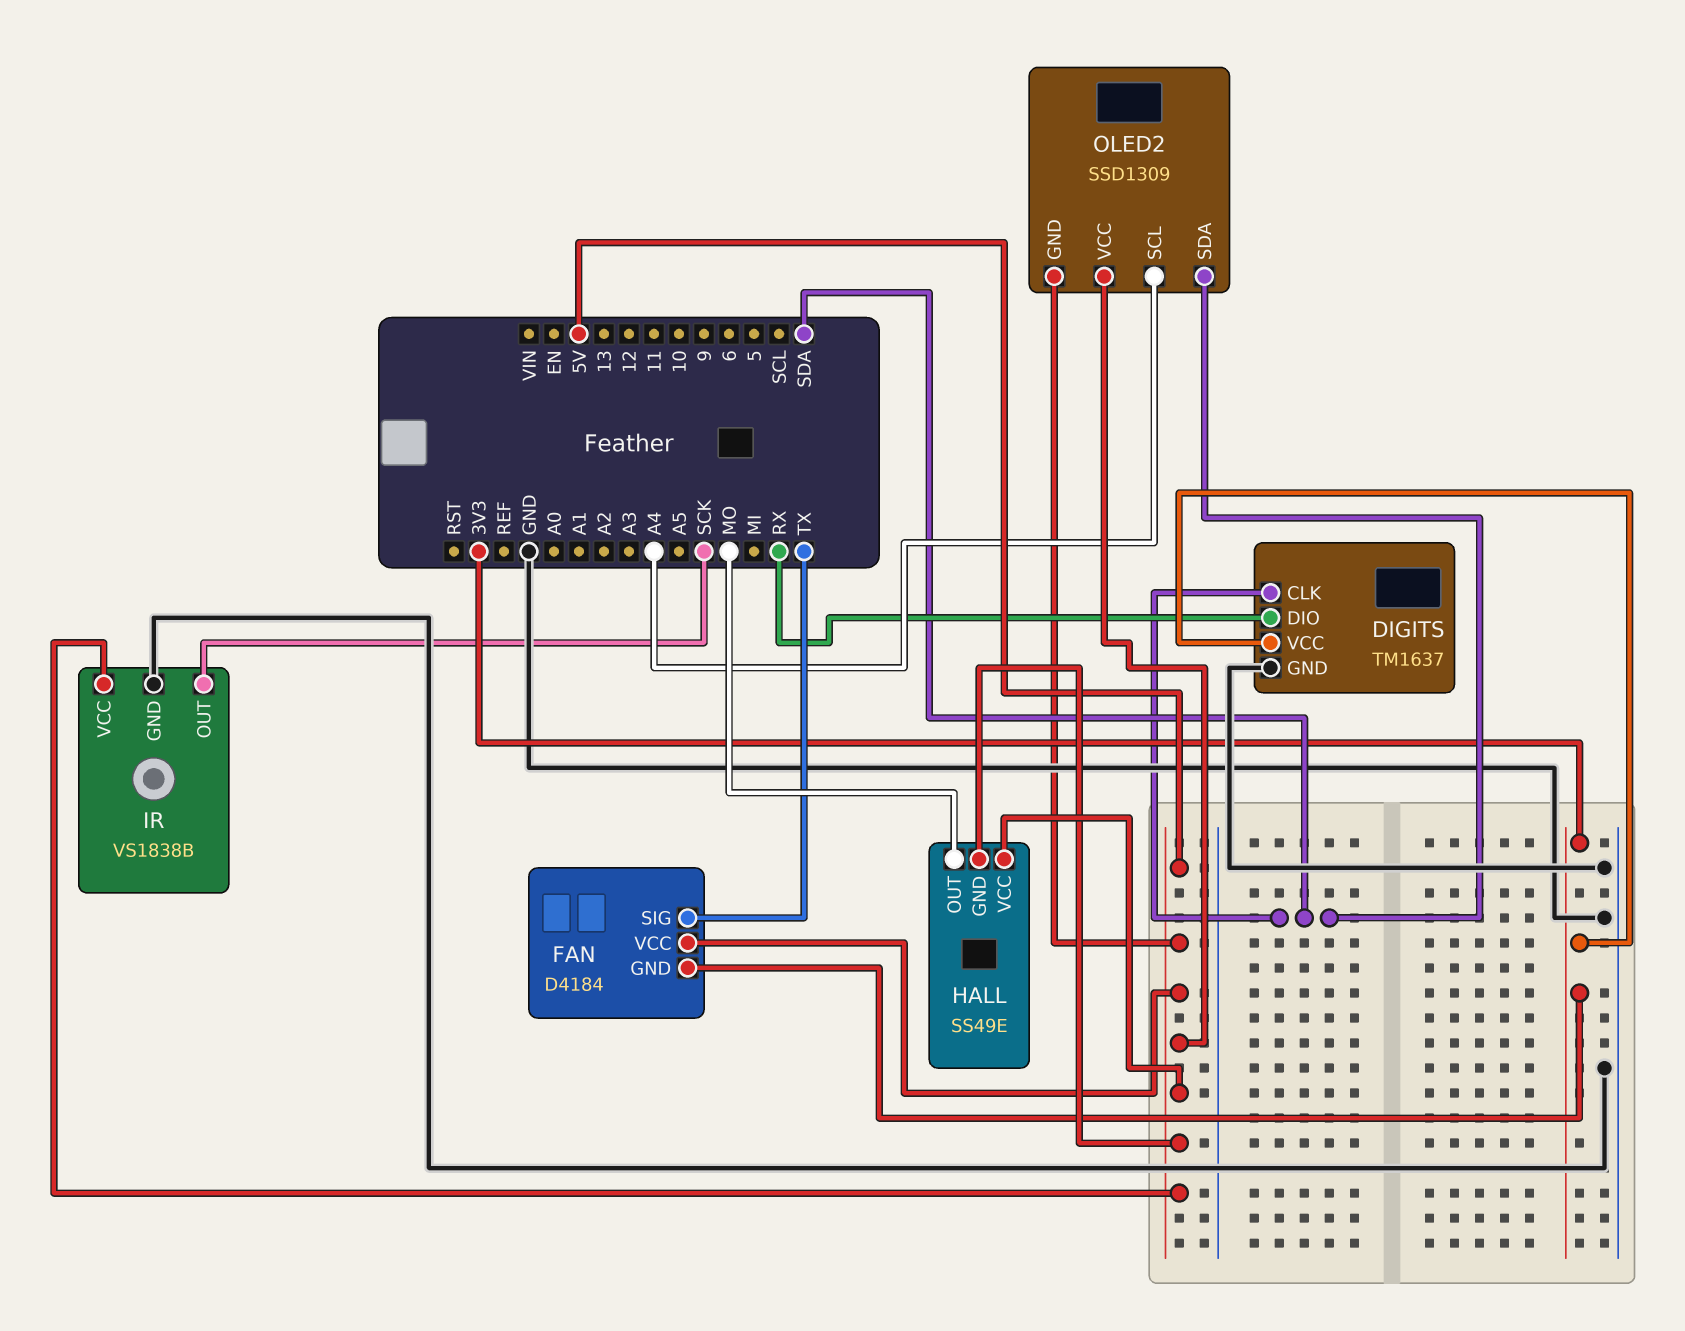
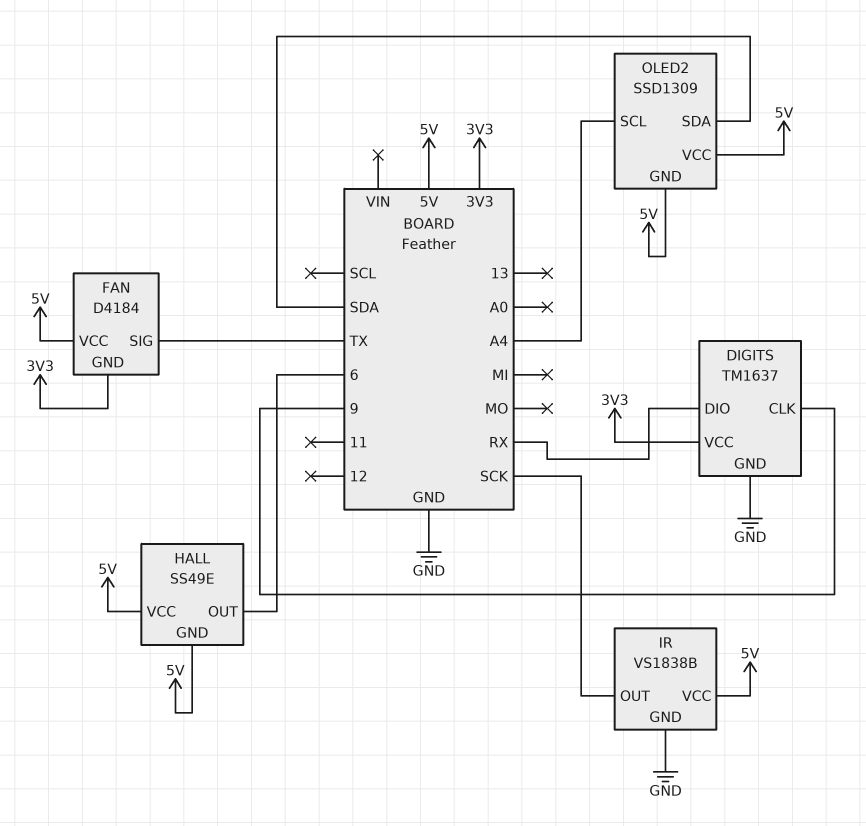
DIGITS pin CLK: SDA -> 9
HALL pin OUT: MO -> 6

